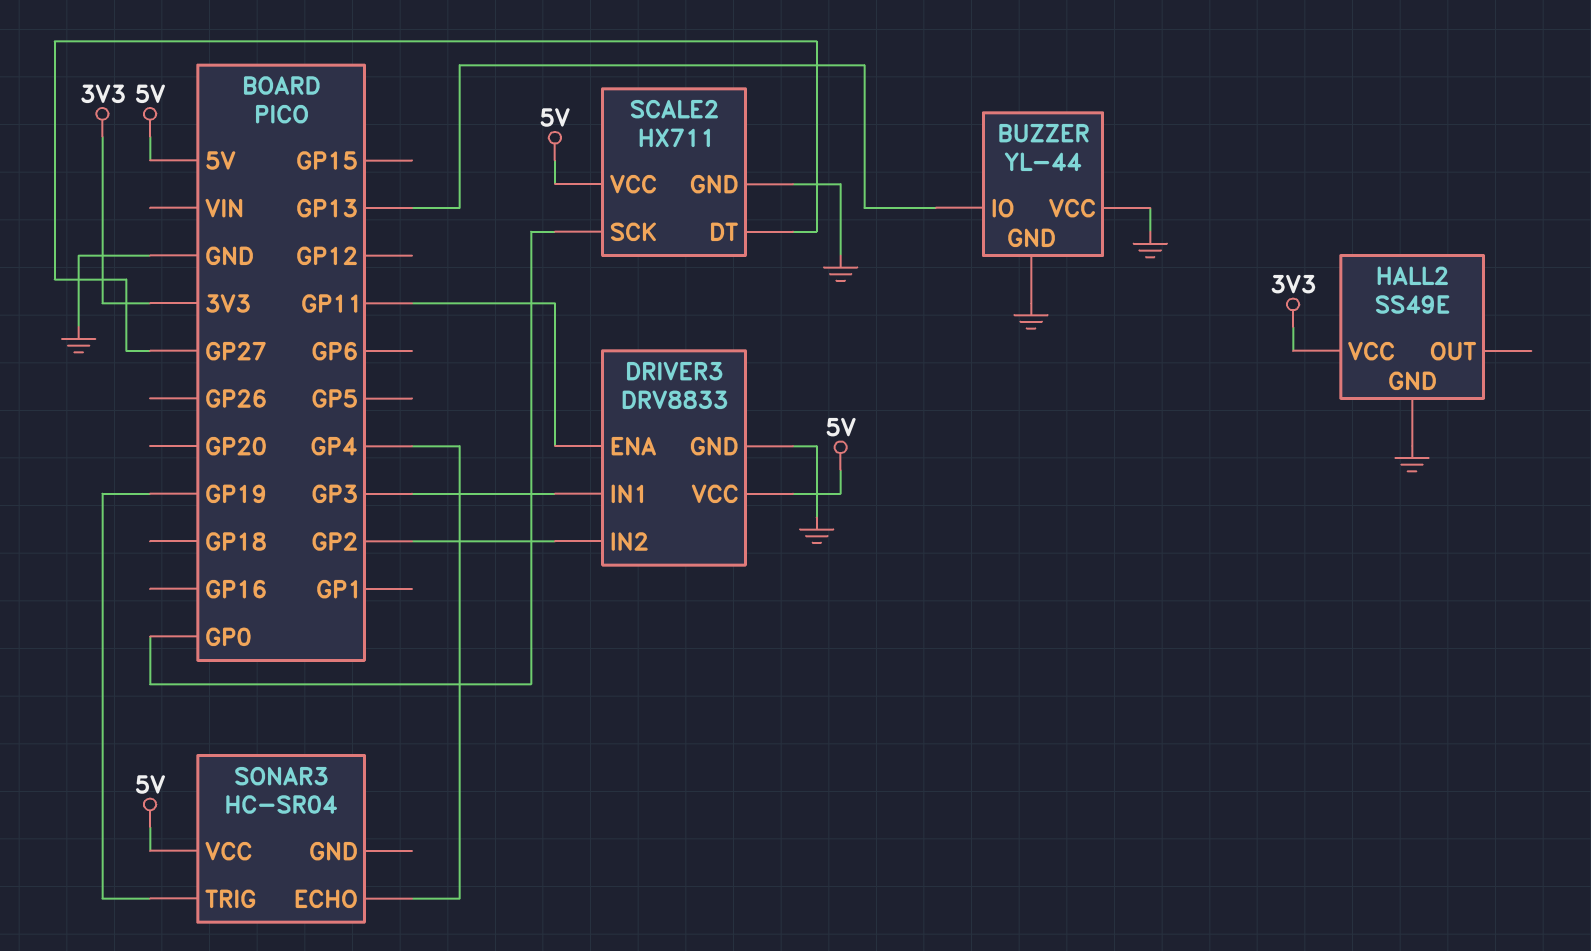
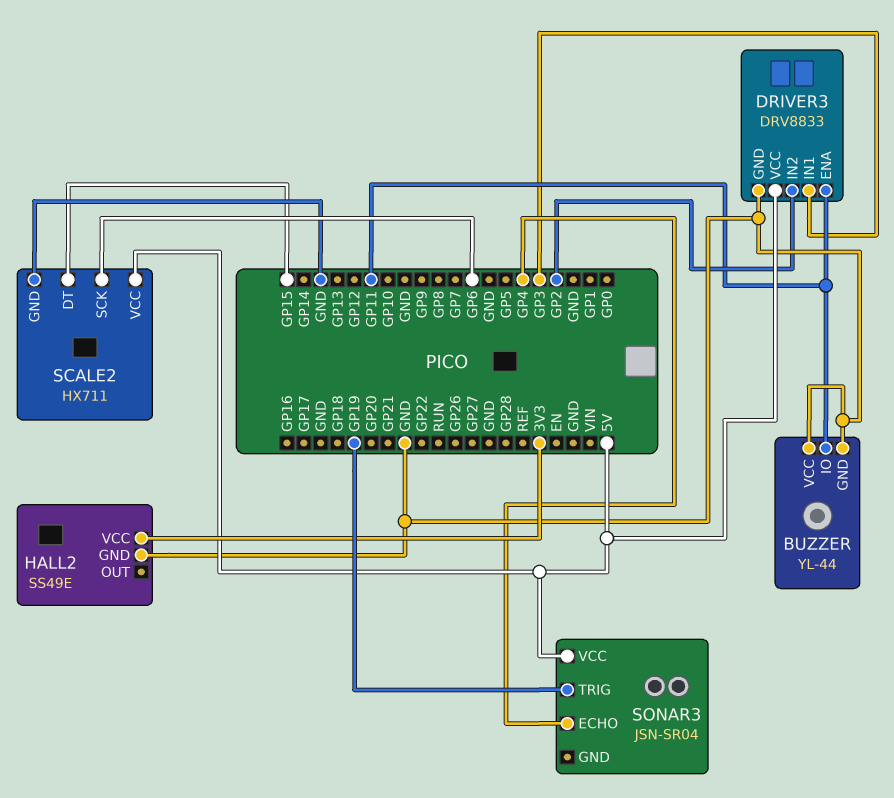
BUZZER pin IO: GP13 -> GP11
SCALE2 pin DT: GP27 -> GP15
SCALE2 pin SCK: GP0 -> GP6
SONAR3: HC-SR04 -> JSN-SR04

